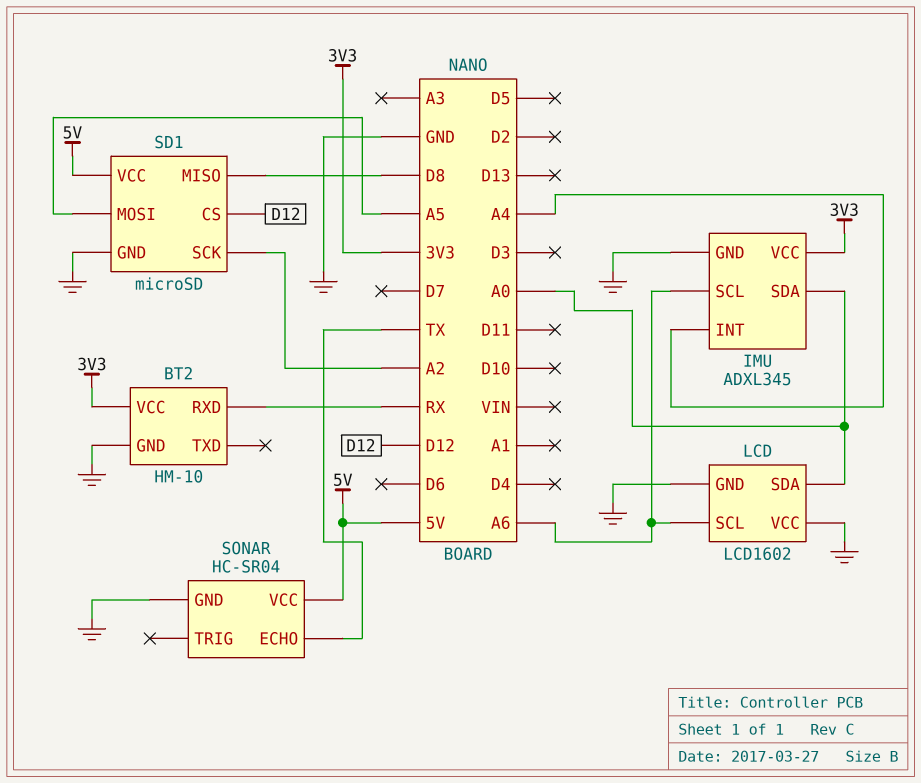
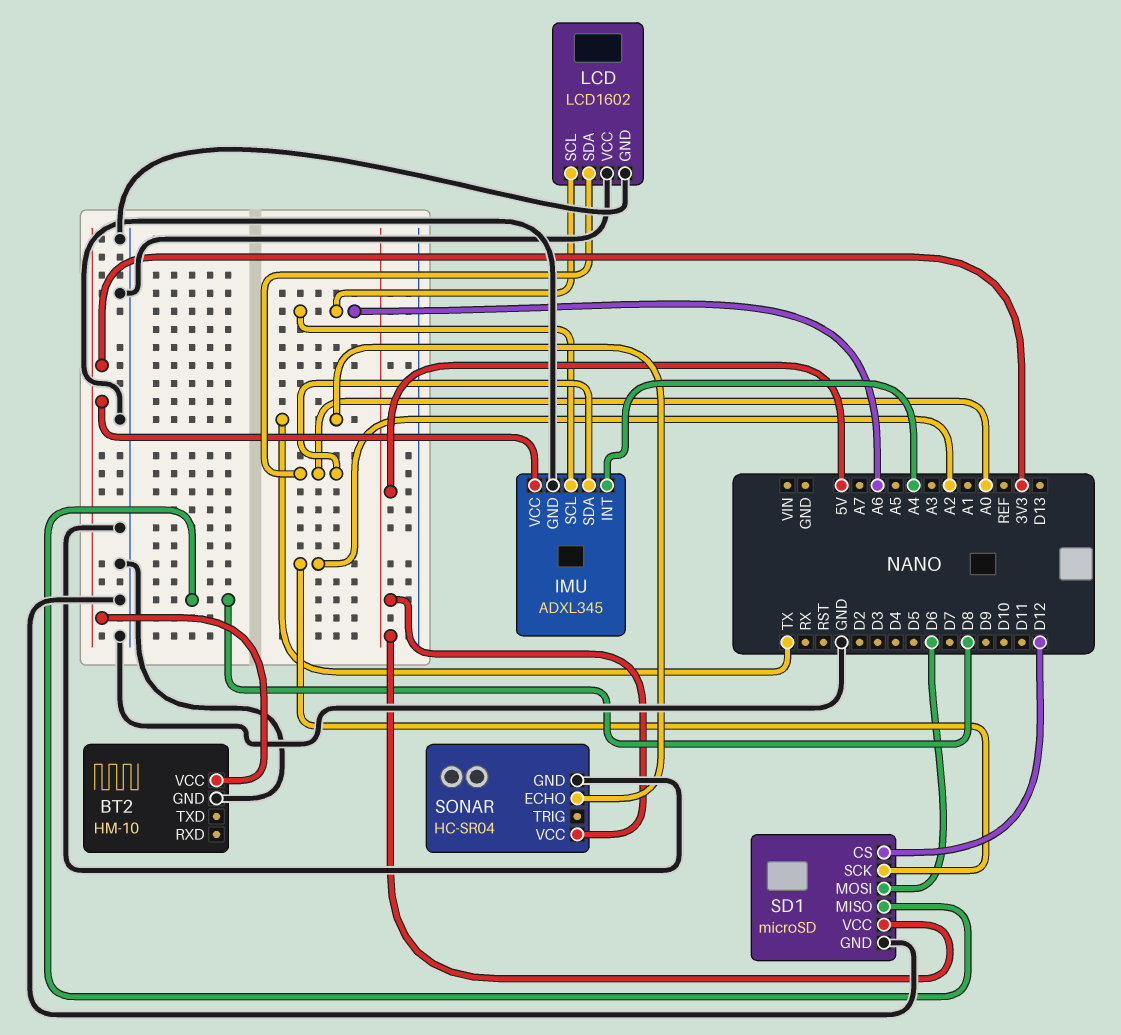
BT2 pin RXD: RX -> none
SD1 pin MOSI: A5 -> D6

